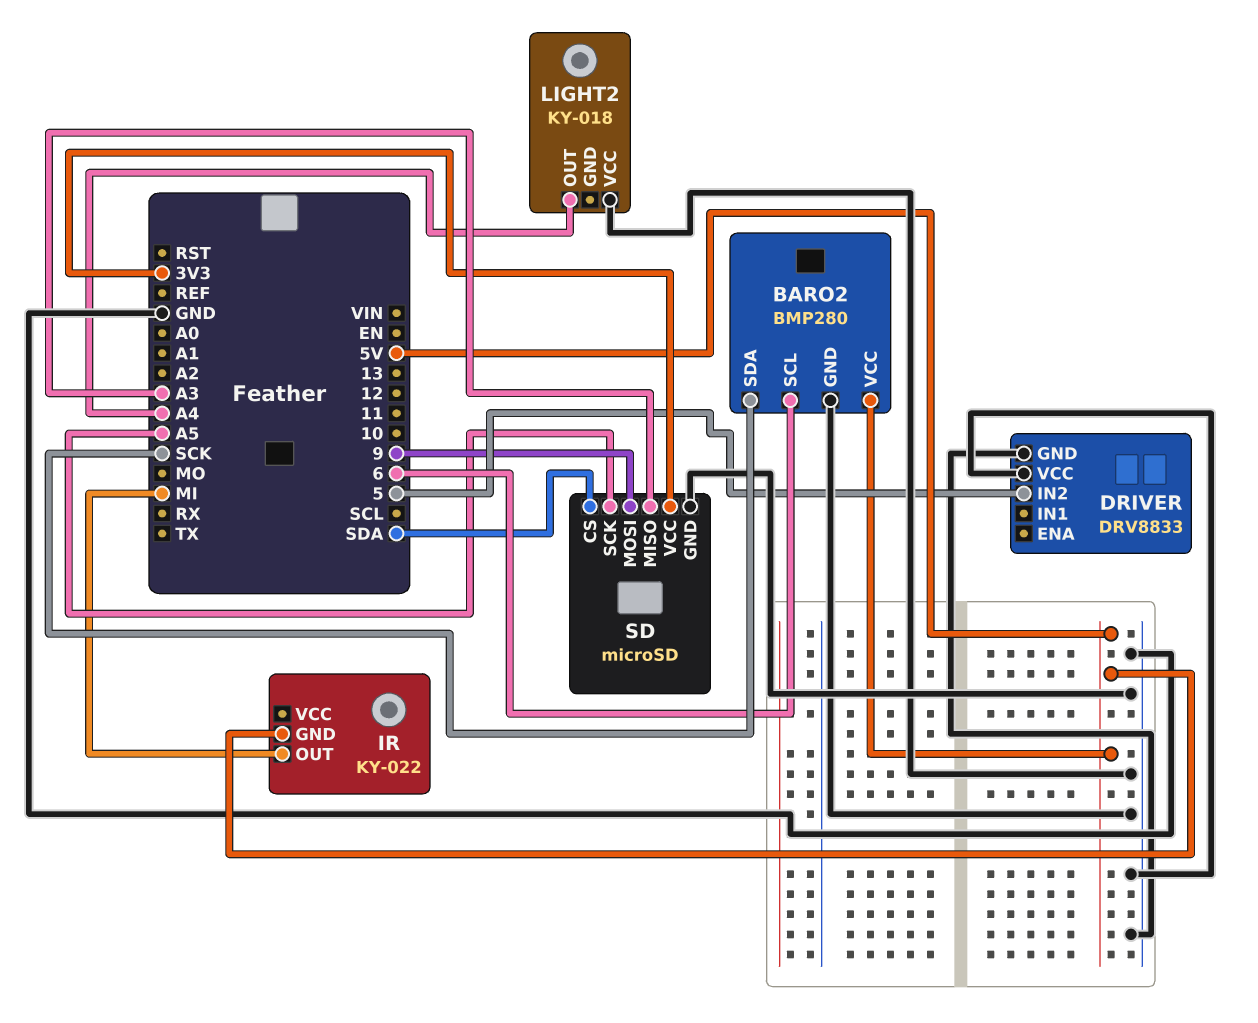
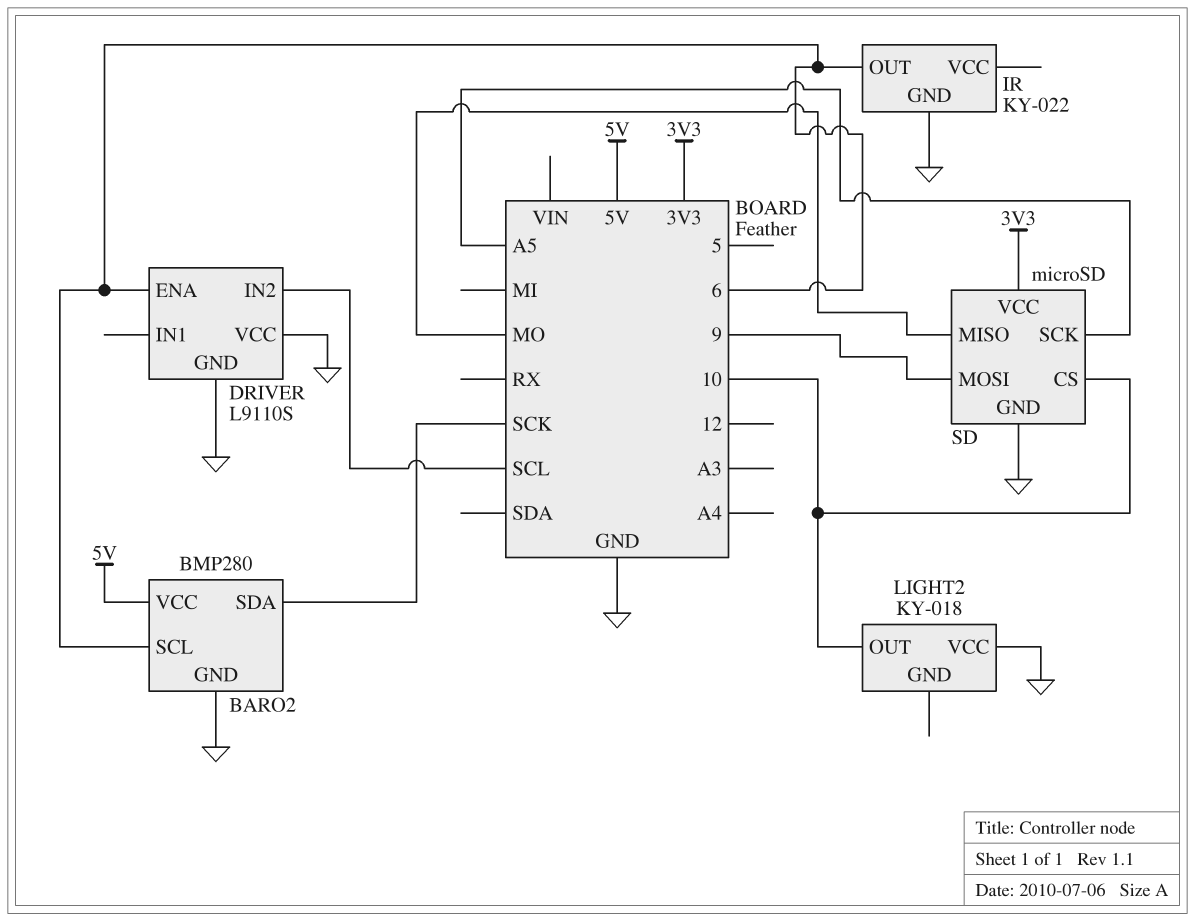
DRIVER: DRV8833 -> L9110S
DRIVER pin ENA: none -> 6
DRIVER pin IN2: 5 -> SCL
IR pin GND: 5V -> GND
IR pin OUT: MI -> 6
LIGHT2 pin OUT: A4 -> 10
SD pin CS: SDA -> 10
SD pin MISO: A3 -> MO

